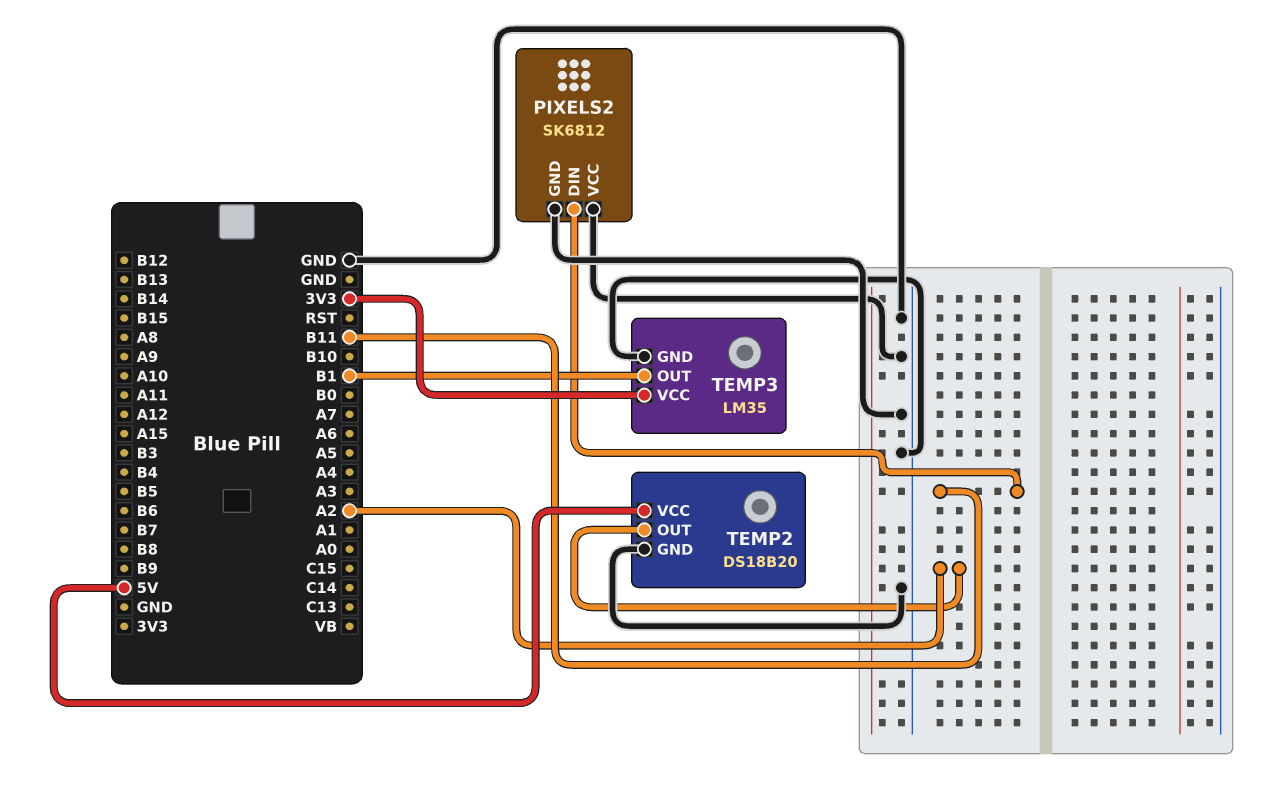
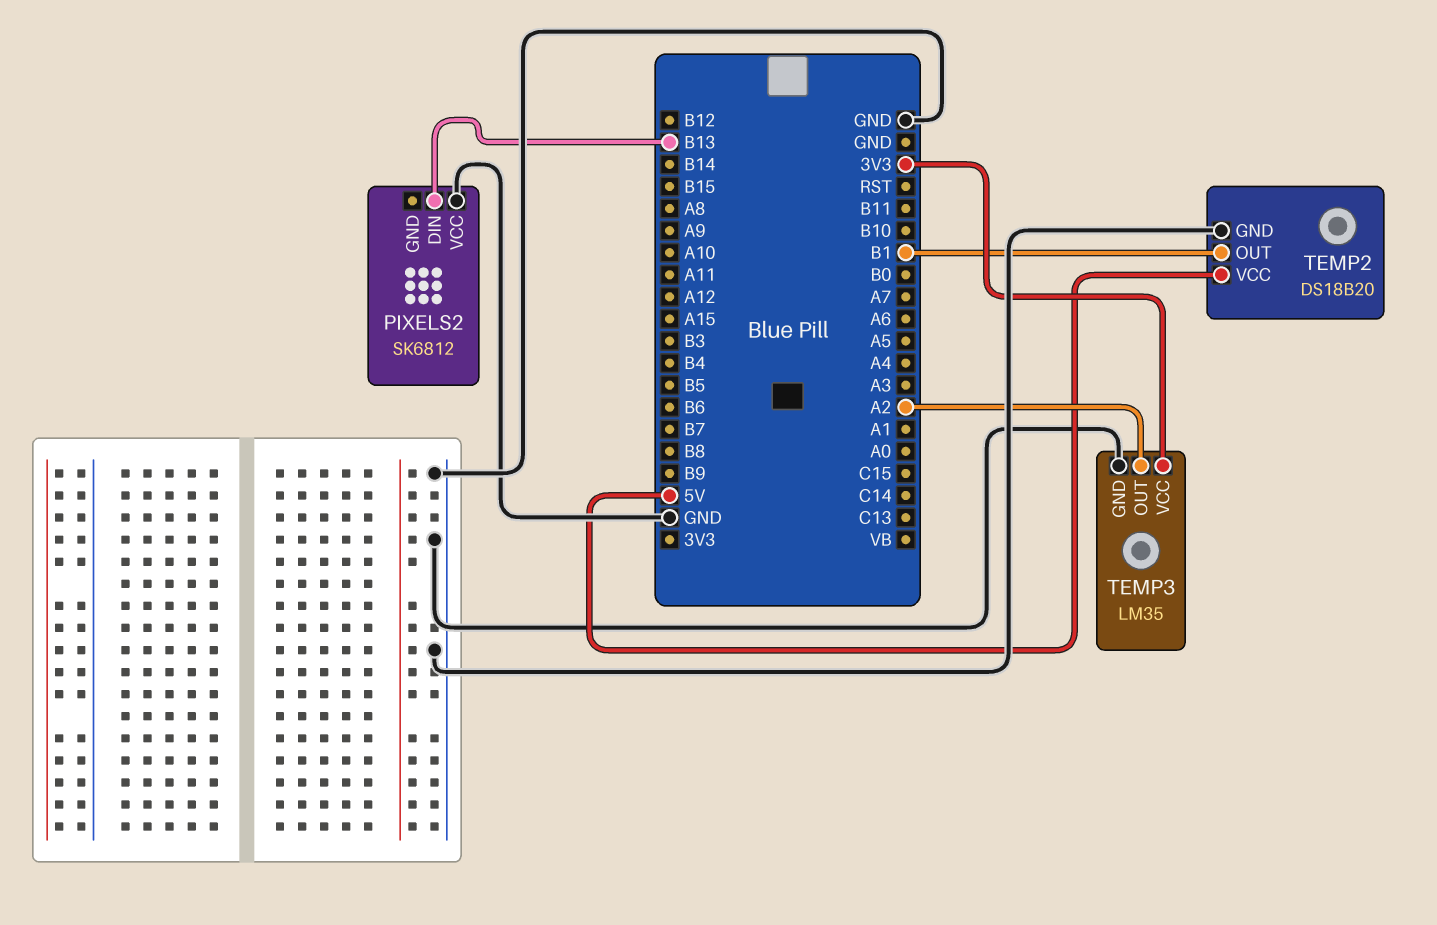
PIXELS2 pin DIN: B11 -> B13
PIXELS2 pin GND: GND -> none
TEMP2 pin OUT: A2 -> B1
TEMP3 pin OUT: B1 -> A2

